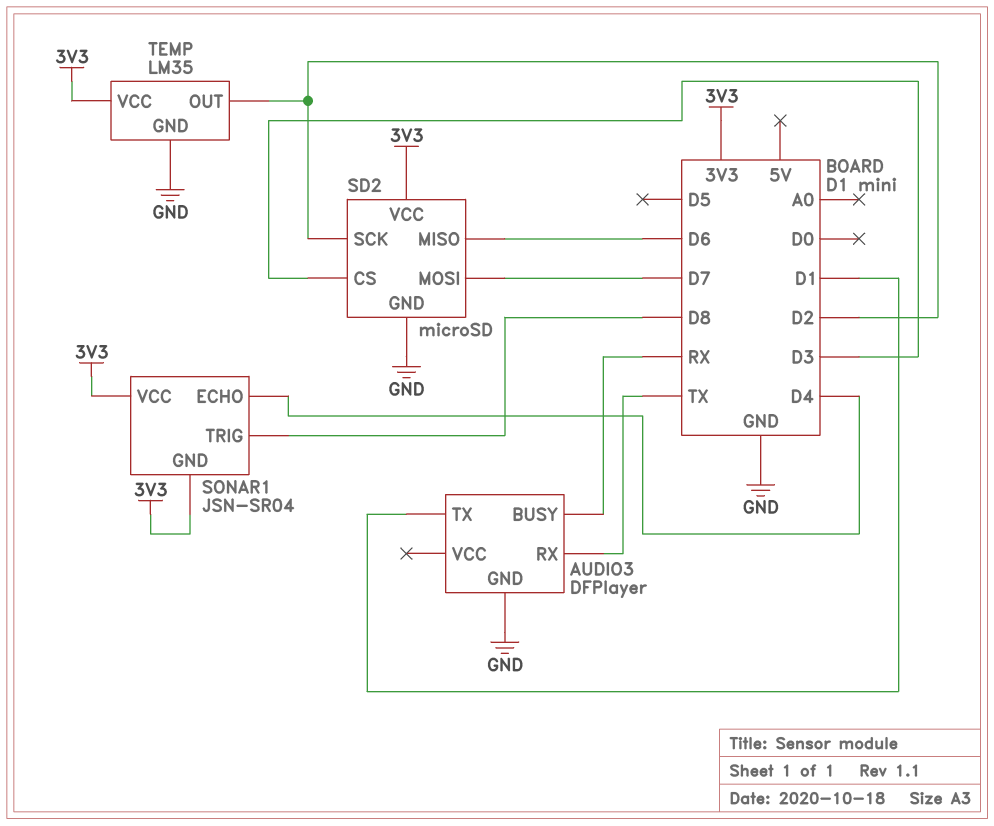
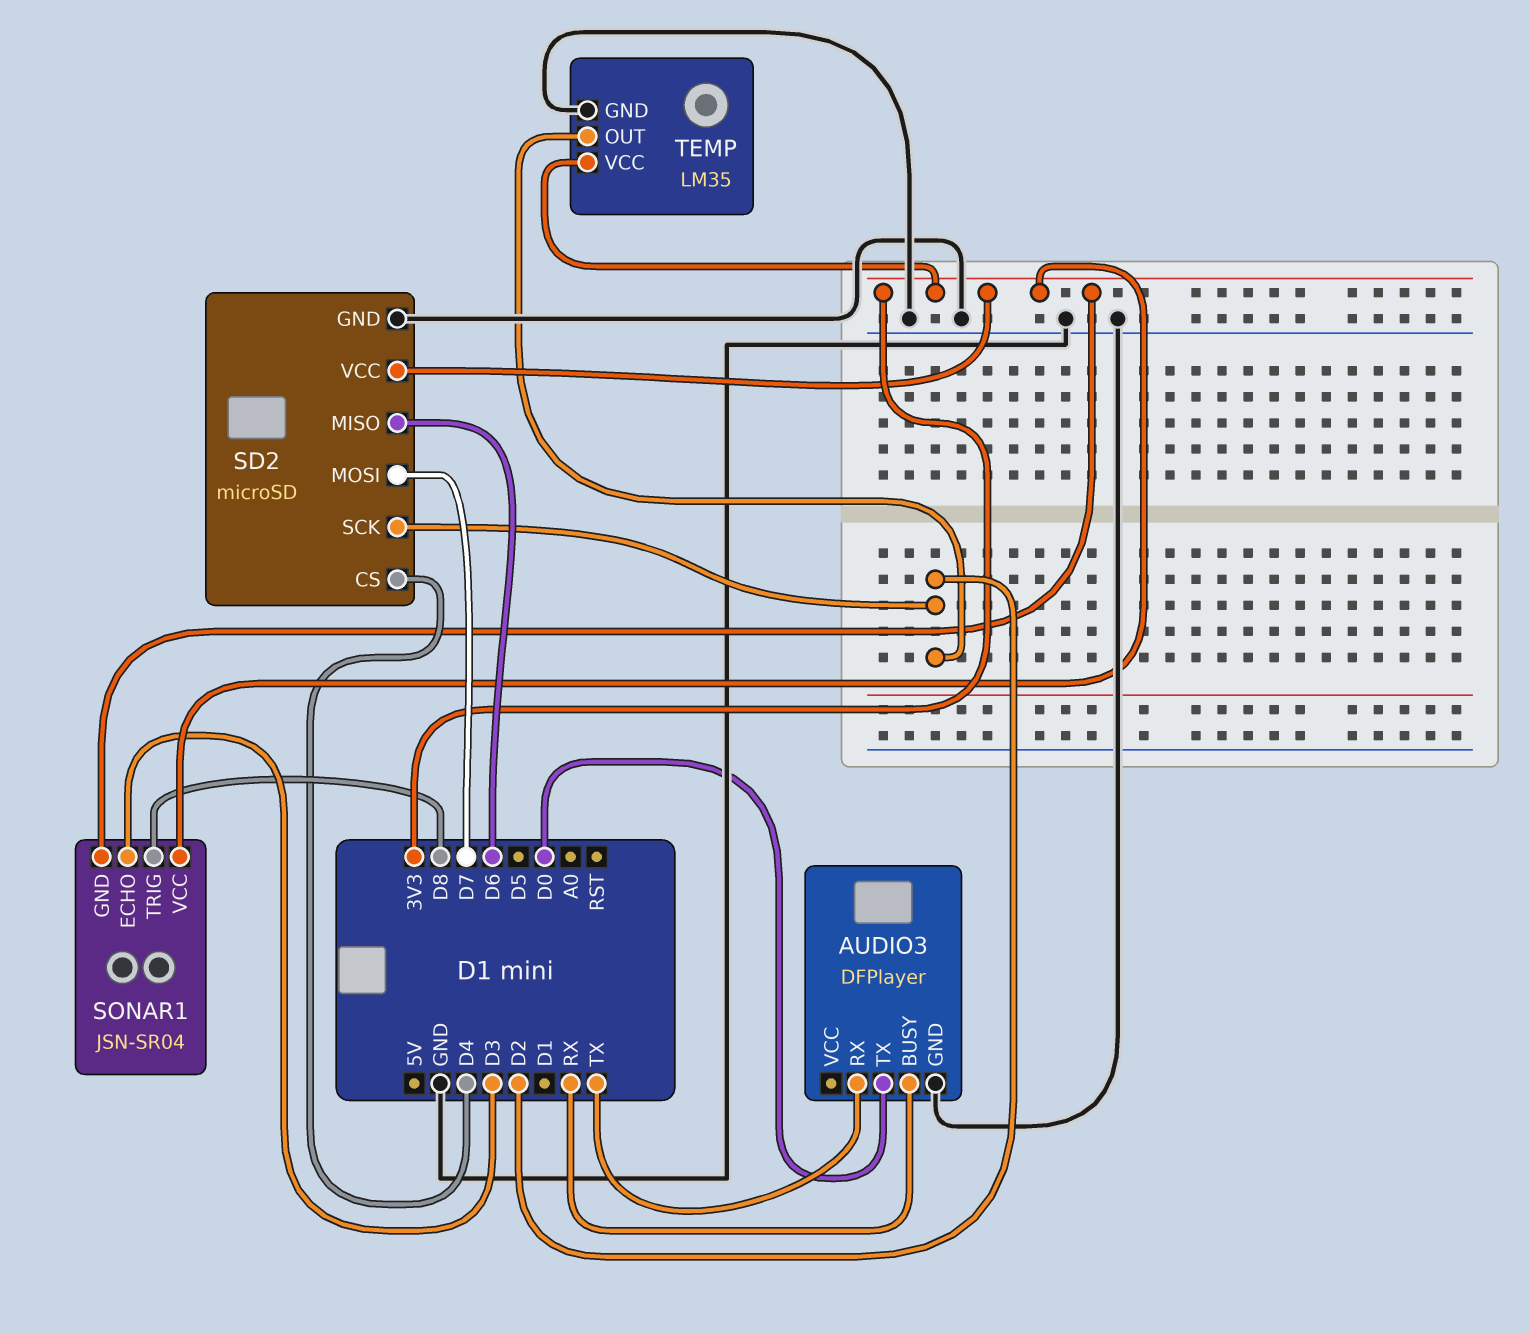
AUDIO3 pin TX: D1 -> D0
SD2 pin CS: D3 -> D4
SONAR1 pin ECHO: D4 -> D3

